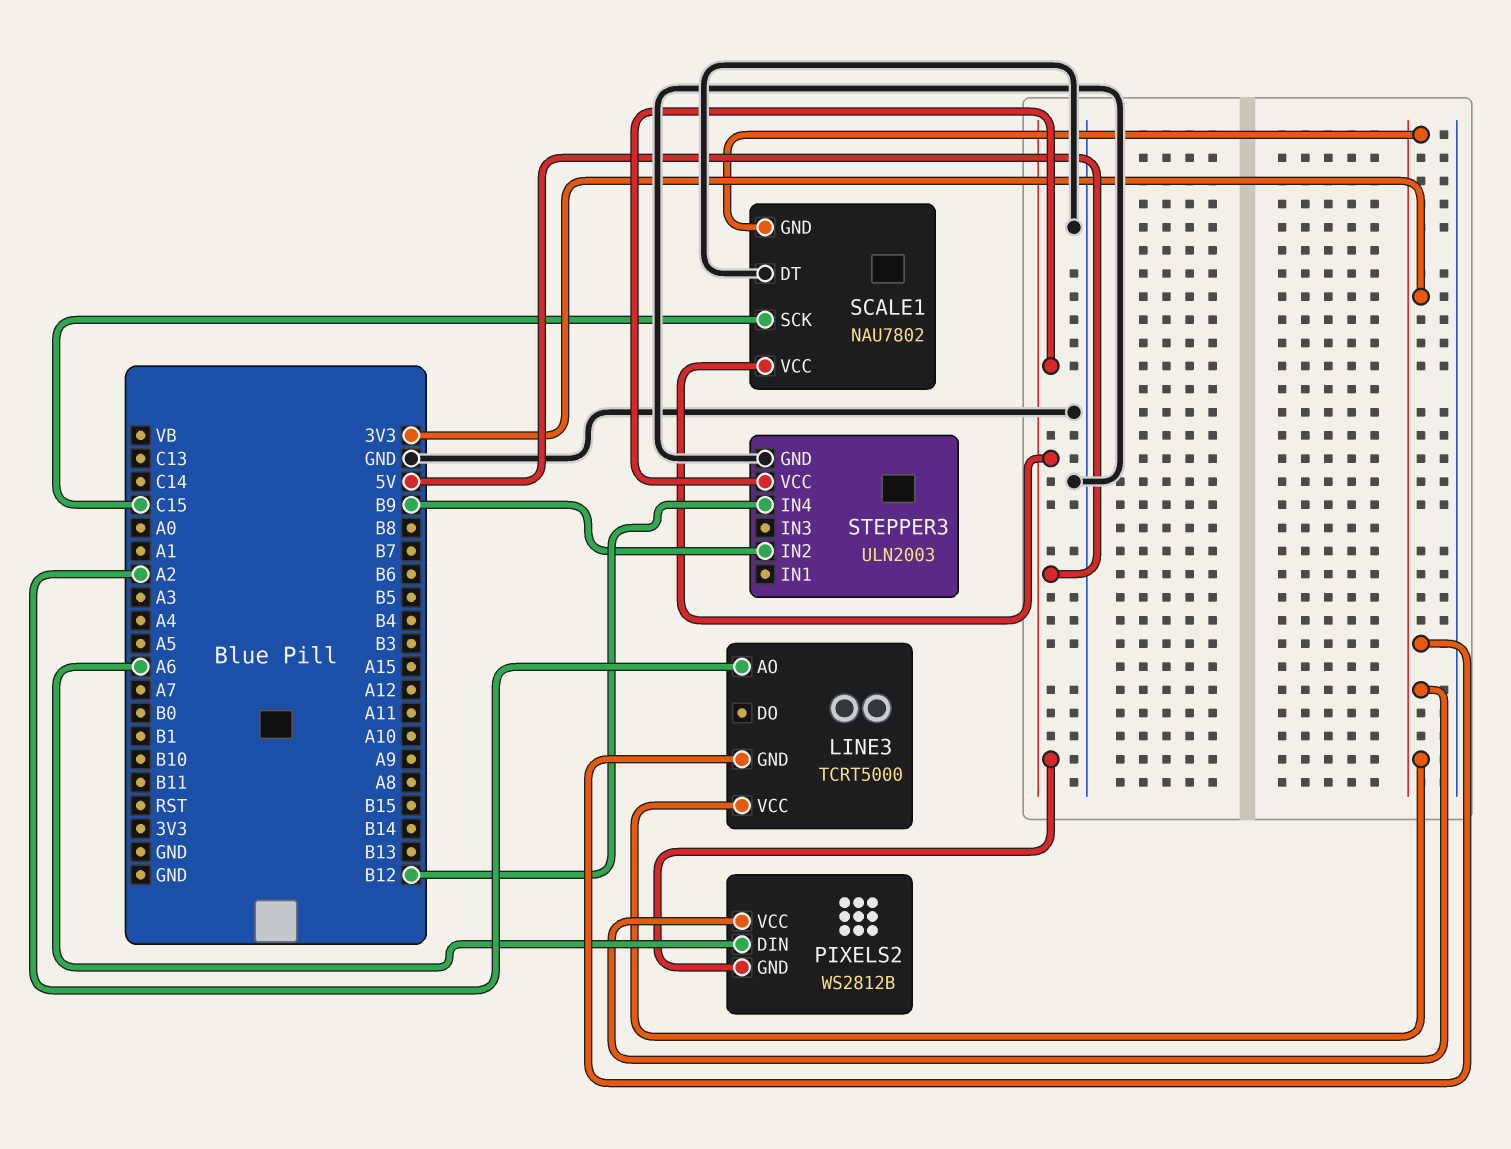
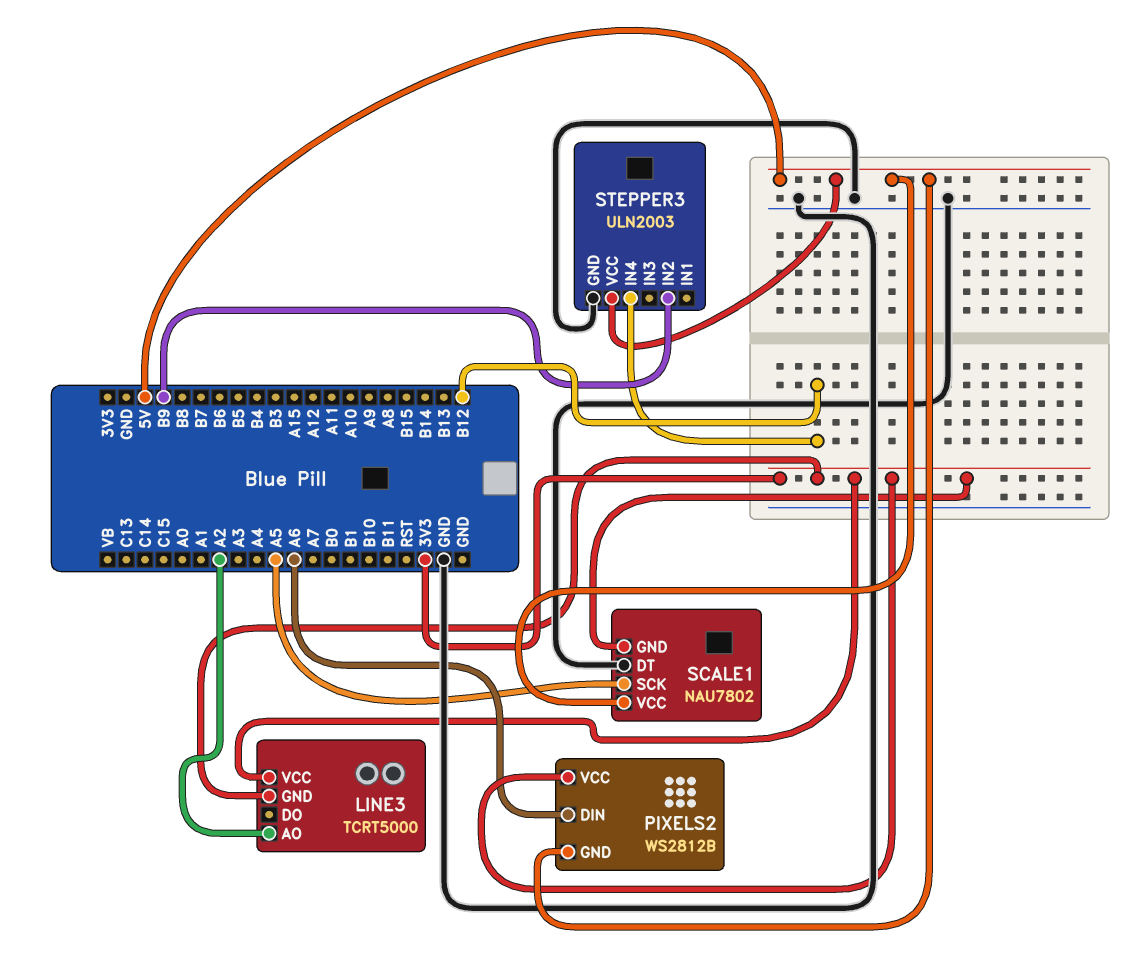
SCALE1 pin SCK: C15 -> A5

